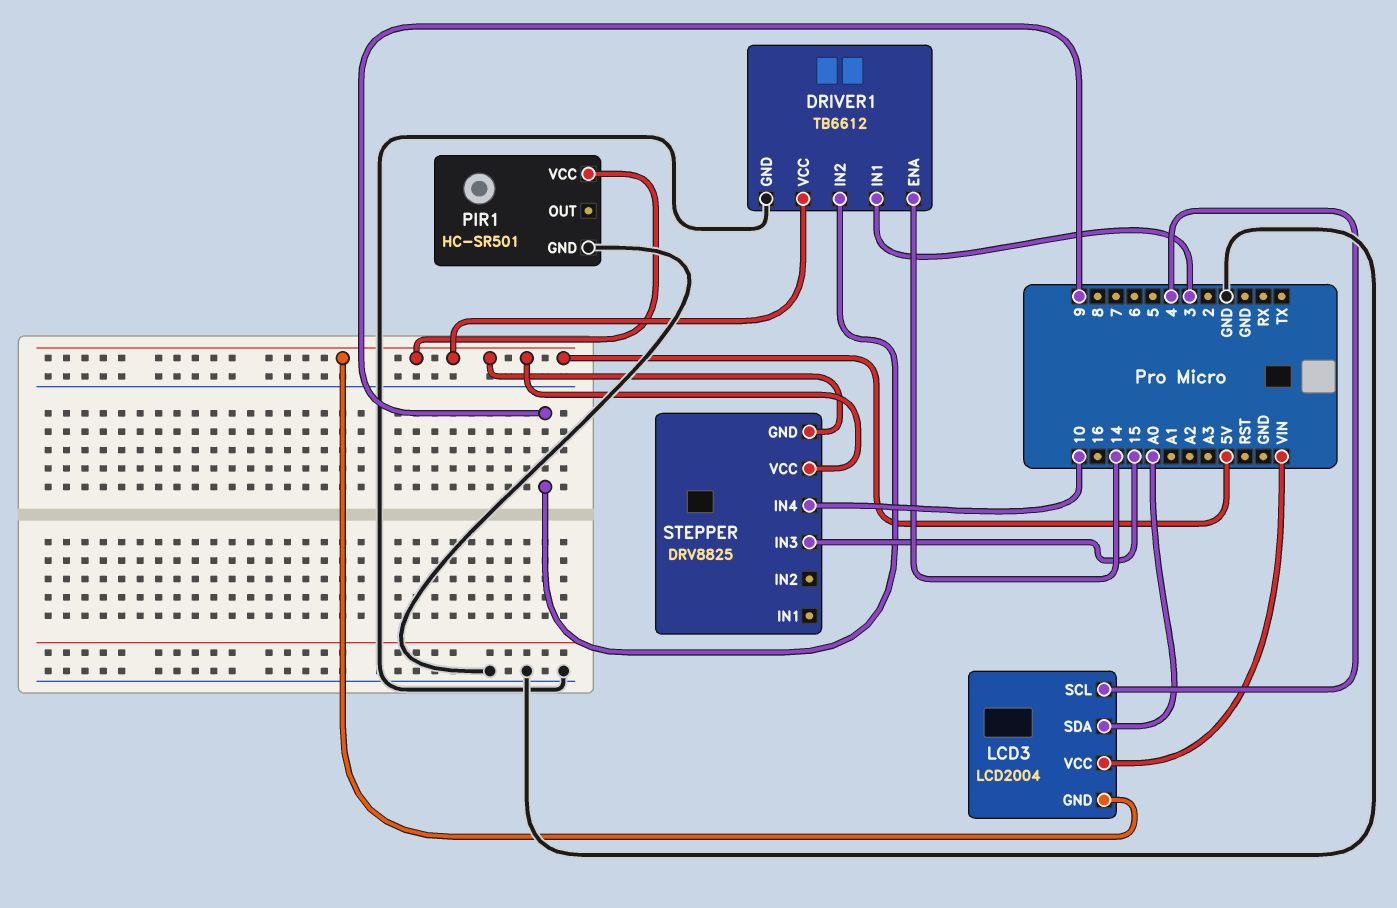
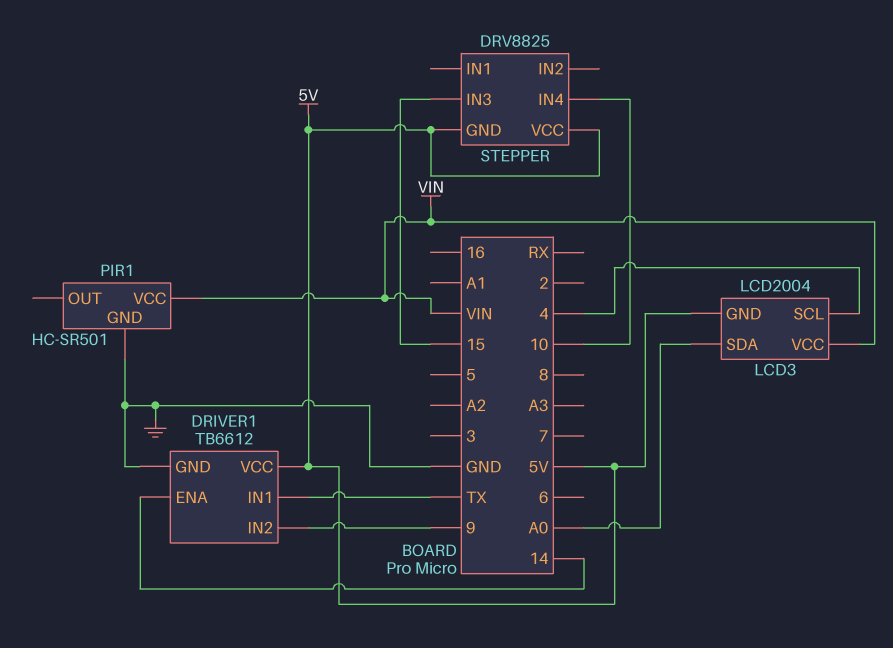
DRIVER1 pin IN1: 3 -> TX
PIR1 pin VCC: 5V -> VIN

